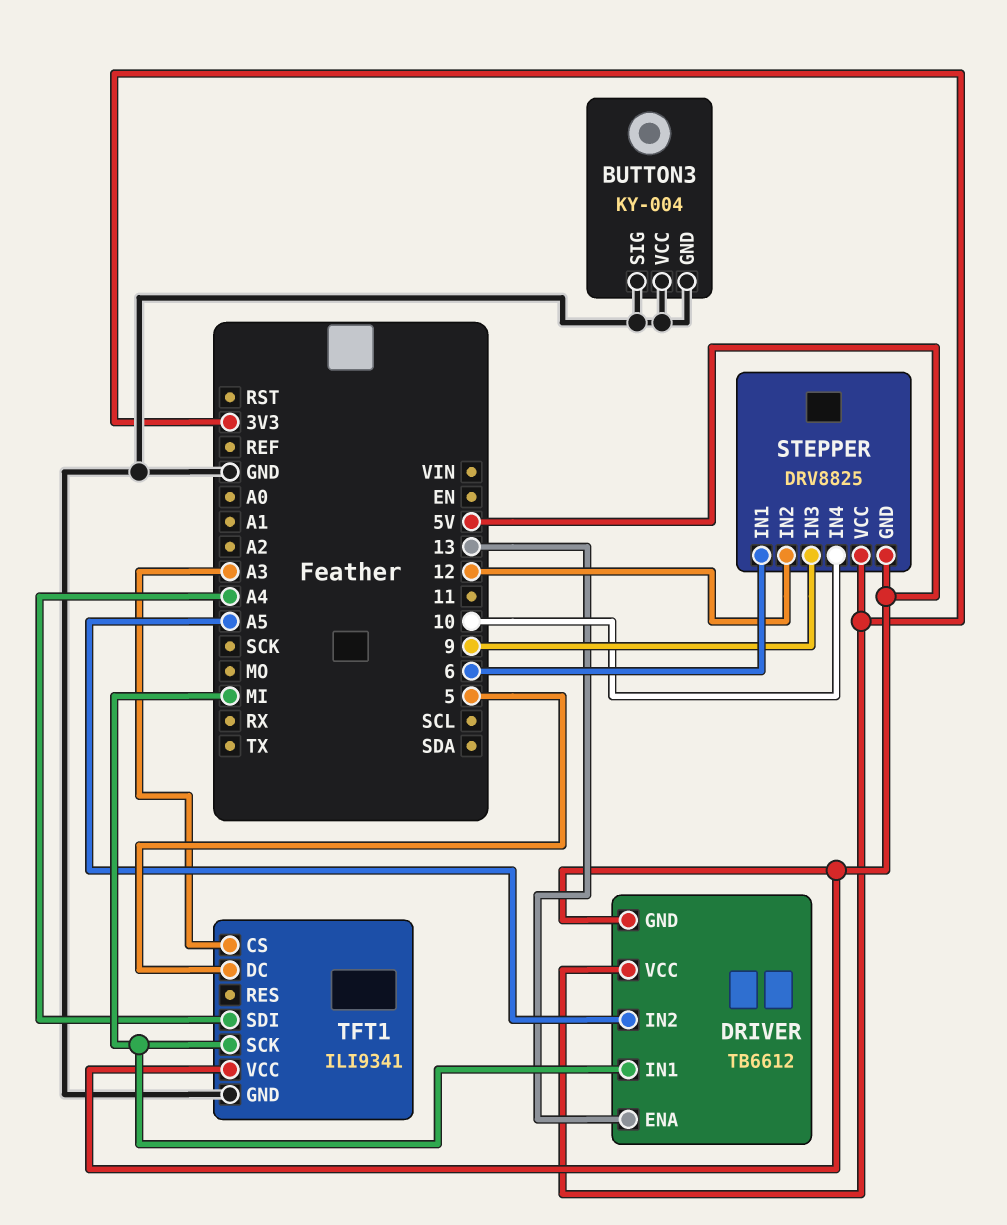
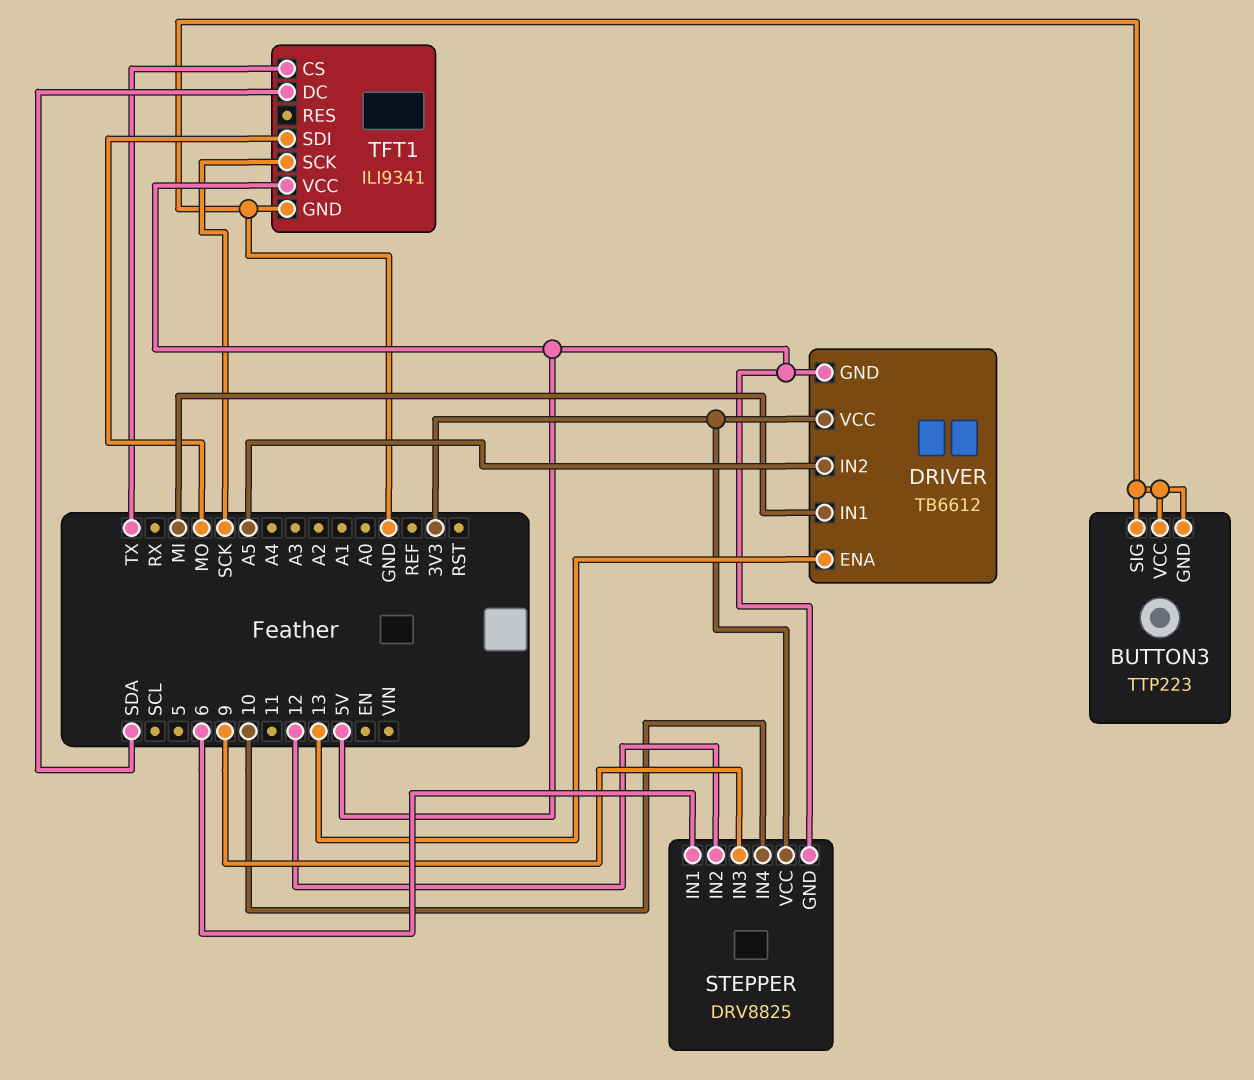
BUTTON3: KY-004 -> TTP223
TFT1 pin CS: A3 -> TX
TFT1 pin DC: 5 -> SDA
TFT1 pin SCK: MI -> SCK
TFT1 pin SDI: A4 -> MO

